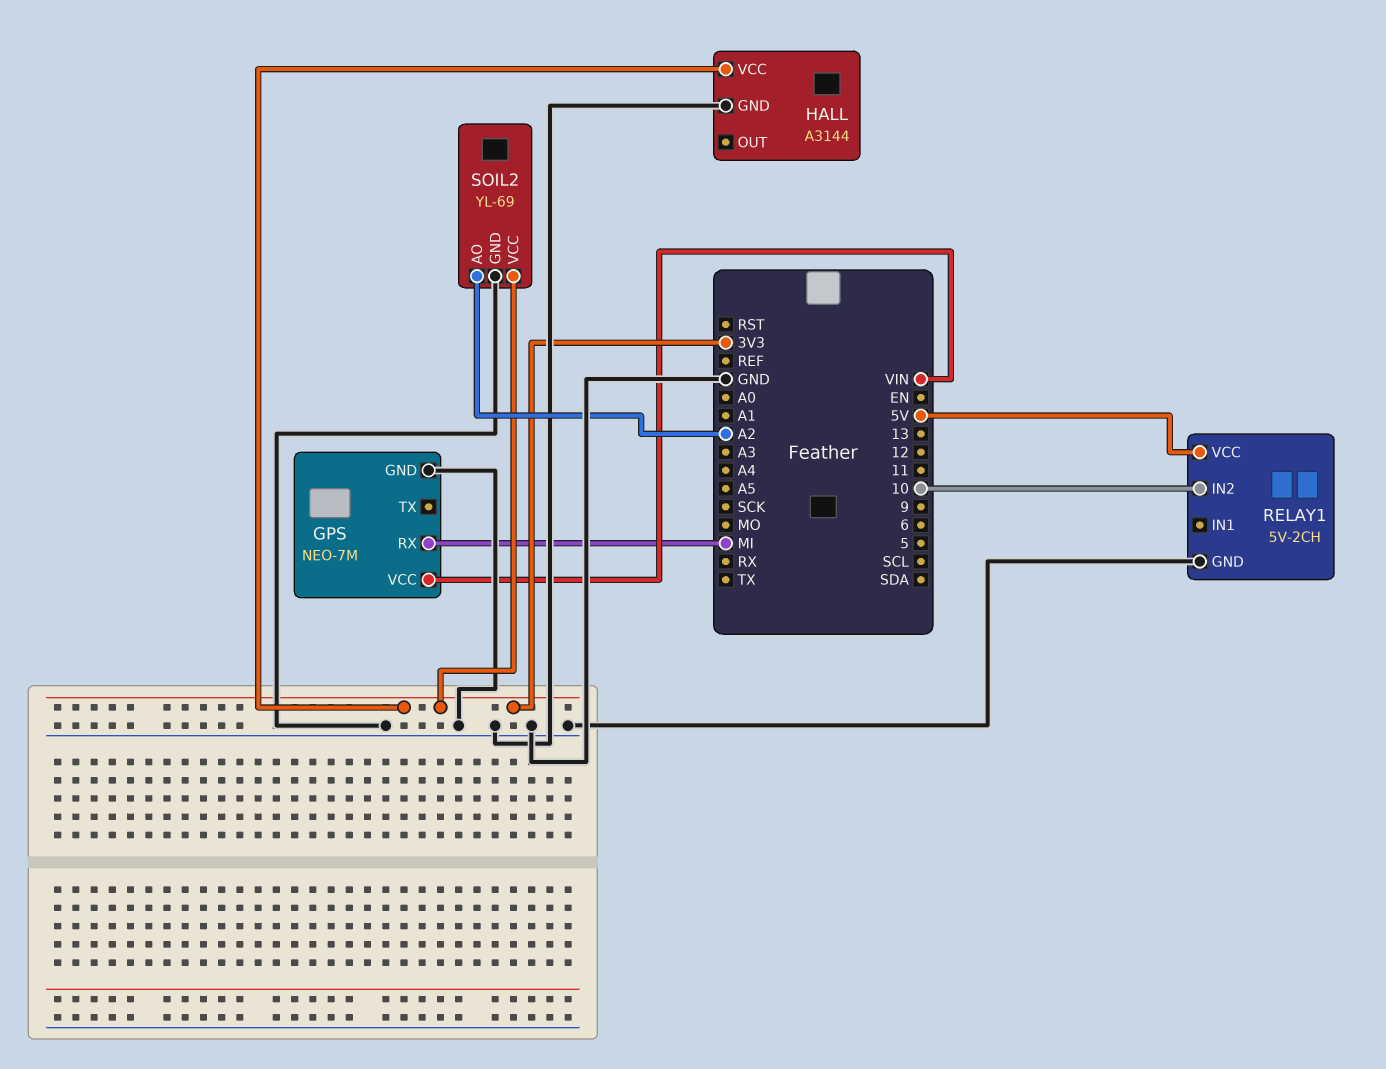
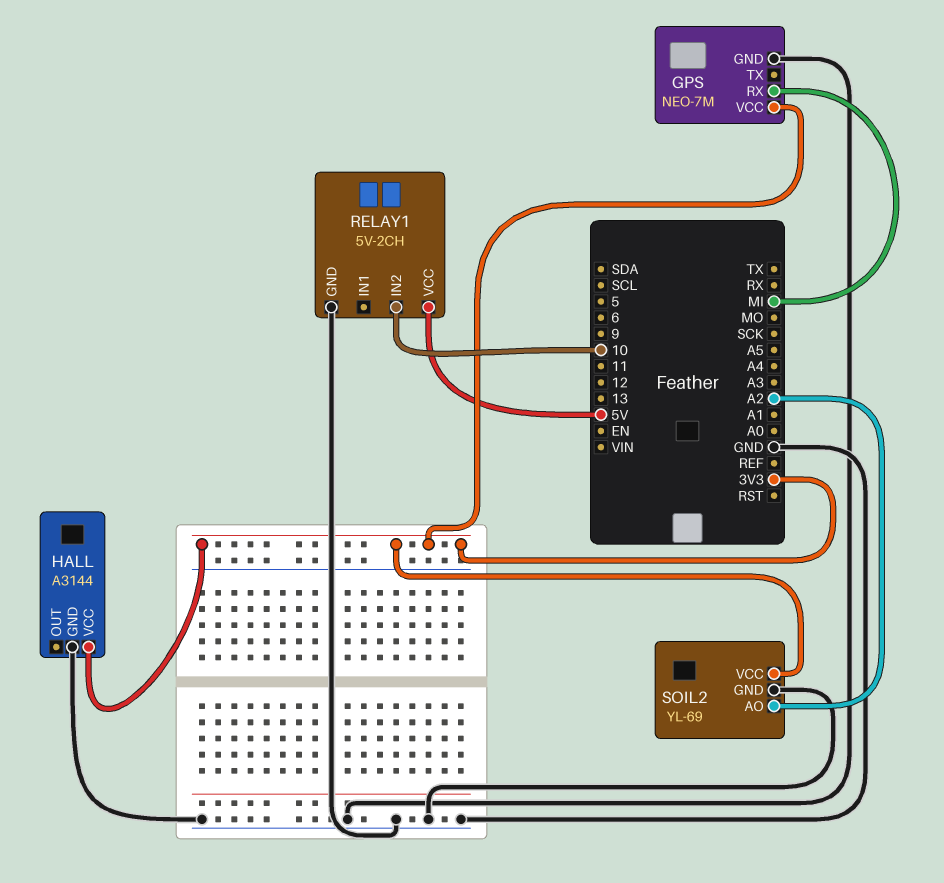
GPS pin VCC: VIN -> 3V3

